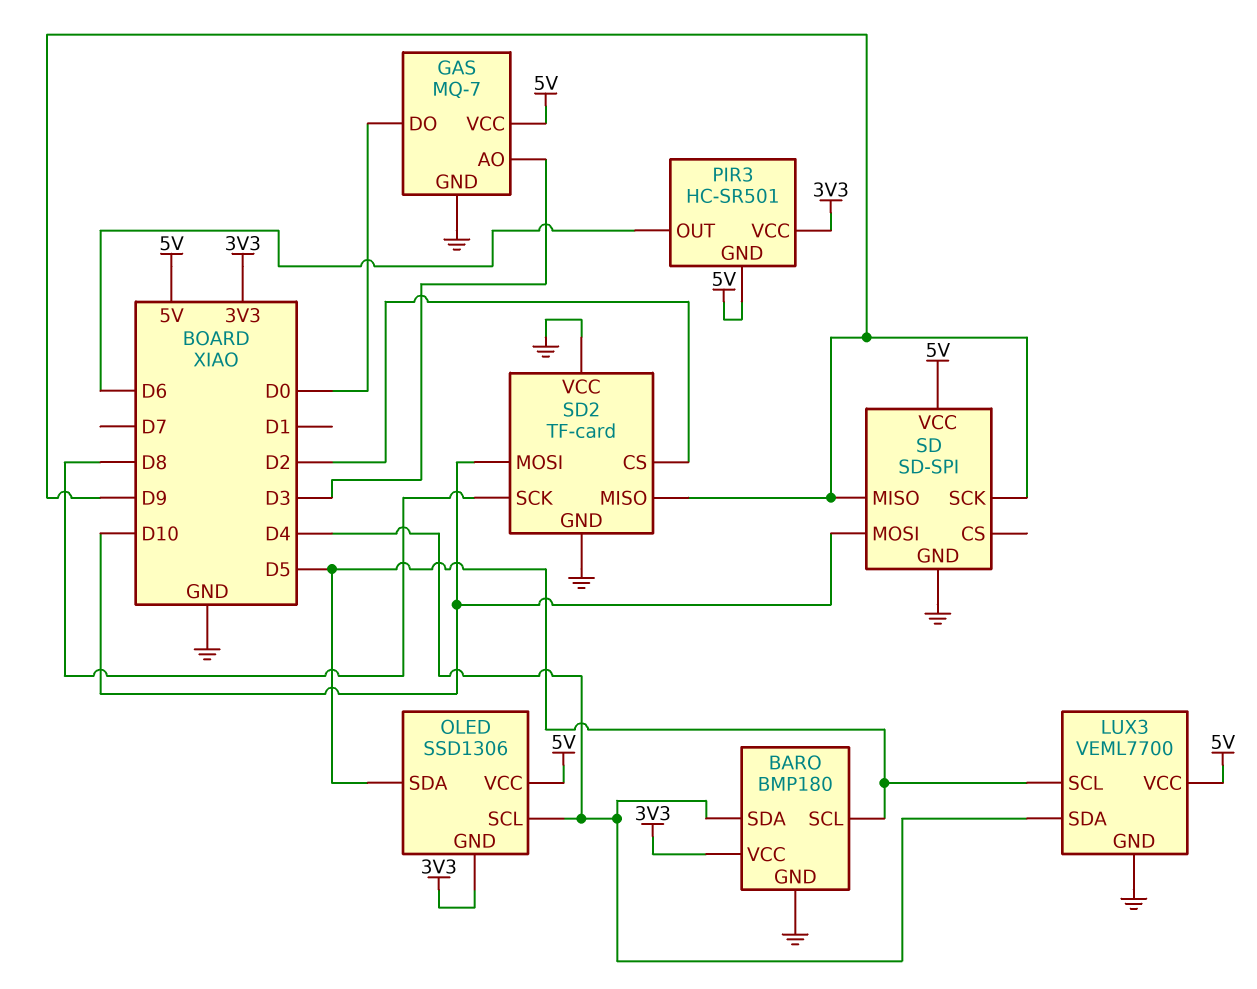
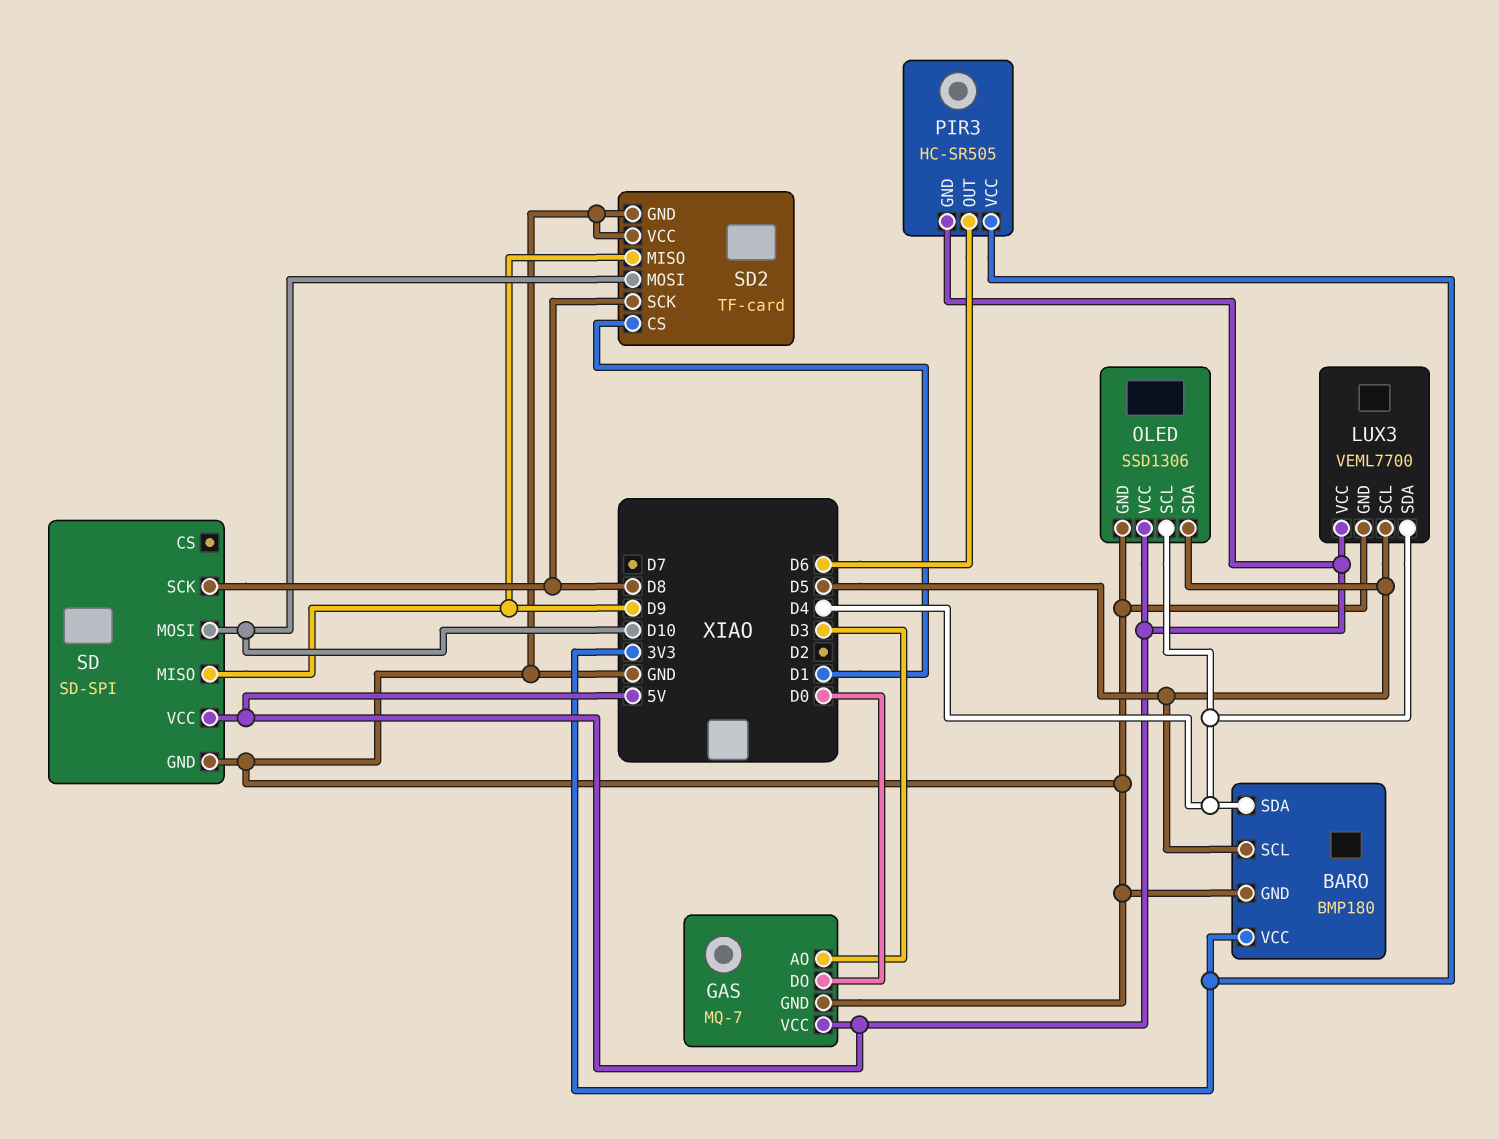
OLED pin GND: 3V3 -> GND
PIR3: HC-SR501 -> HC-SR505
SD pin SCK: D9 -> D8
SD2 pin CS: D2 -> D1

